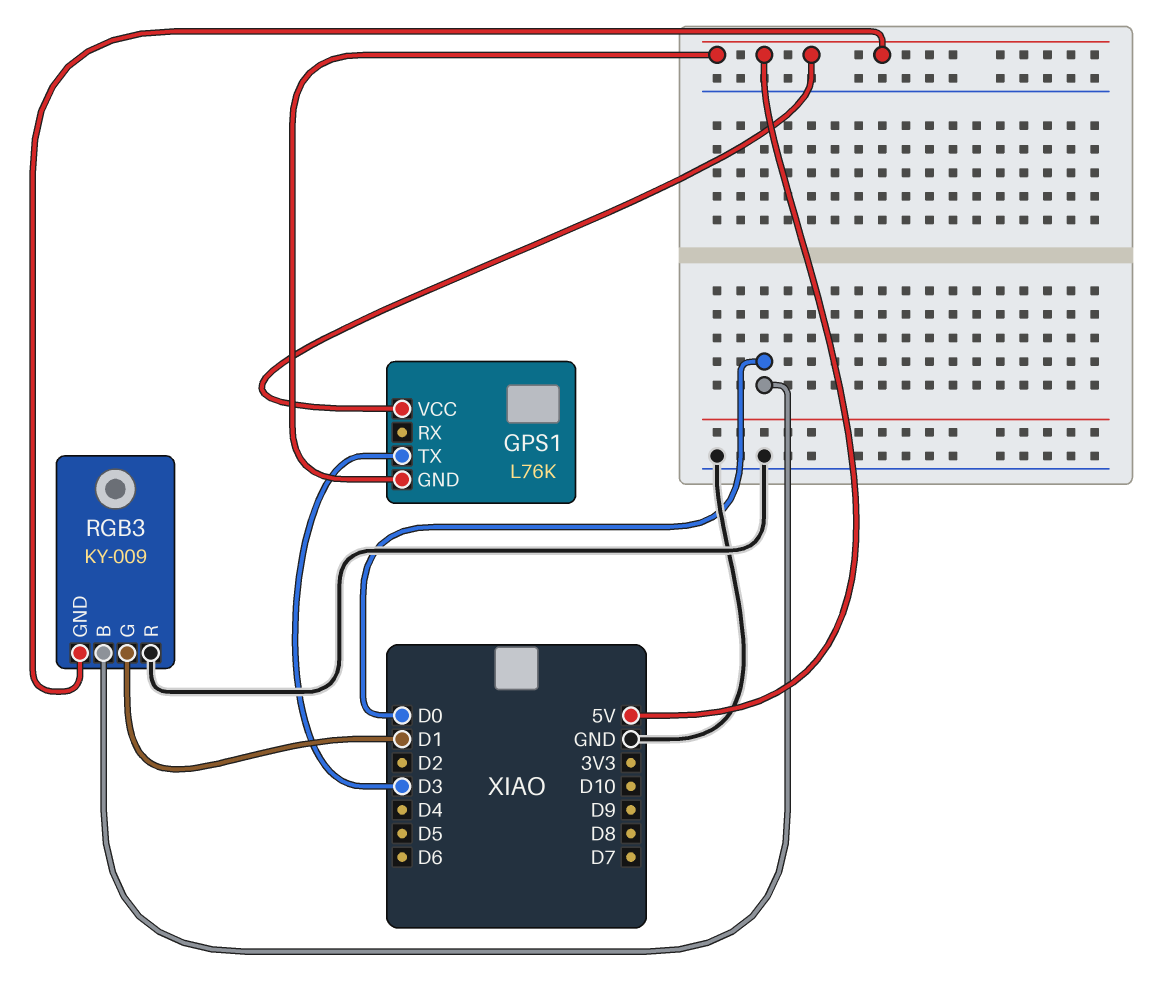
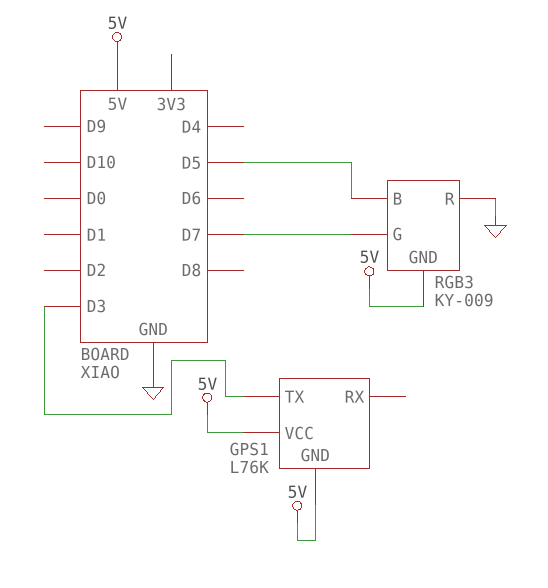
RGB3 pin B: D0 -> D5
RGB3 pin G: D1 -> D7

